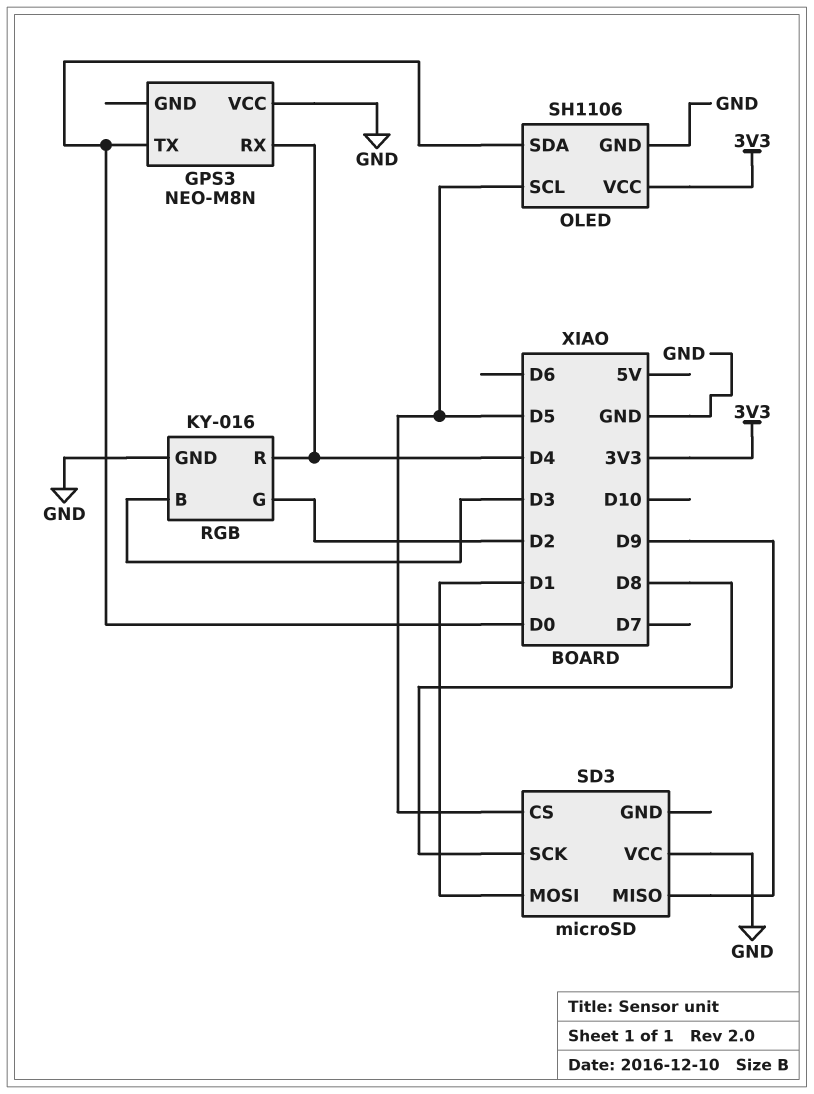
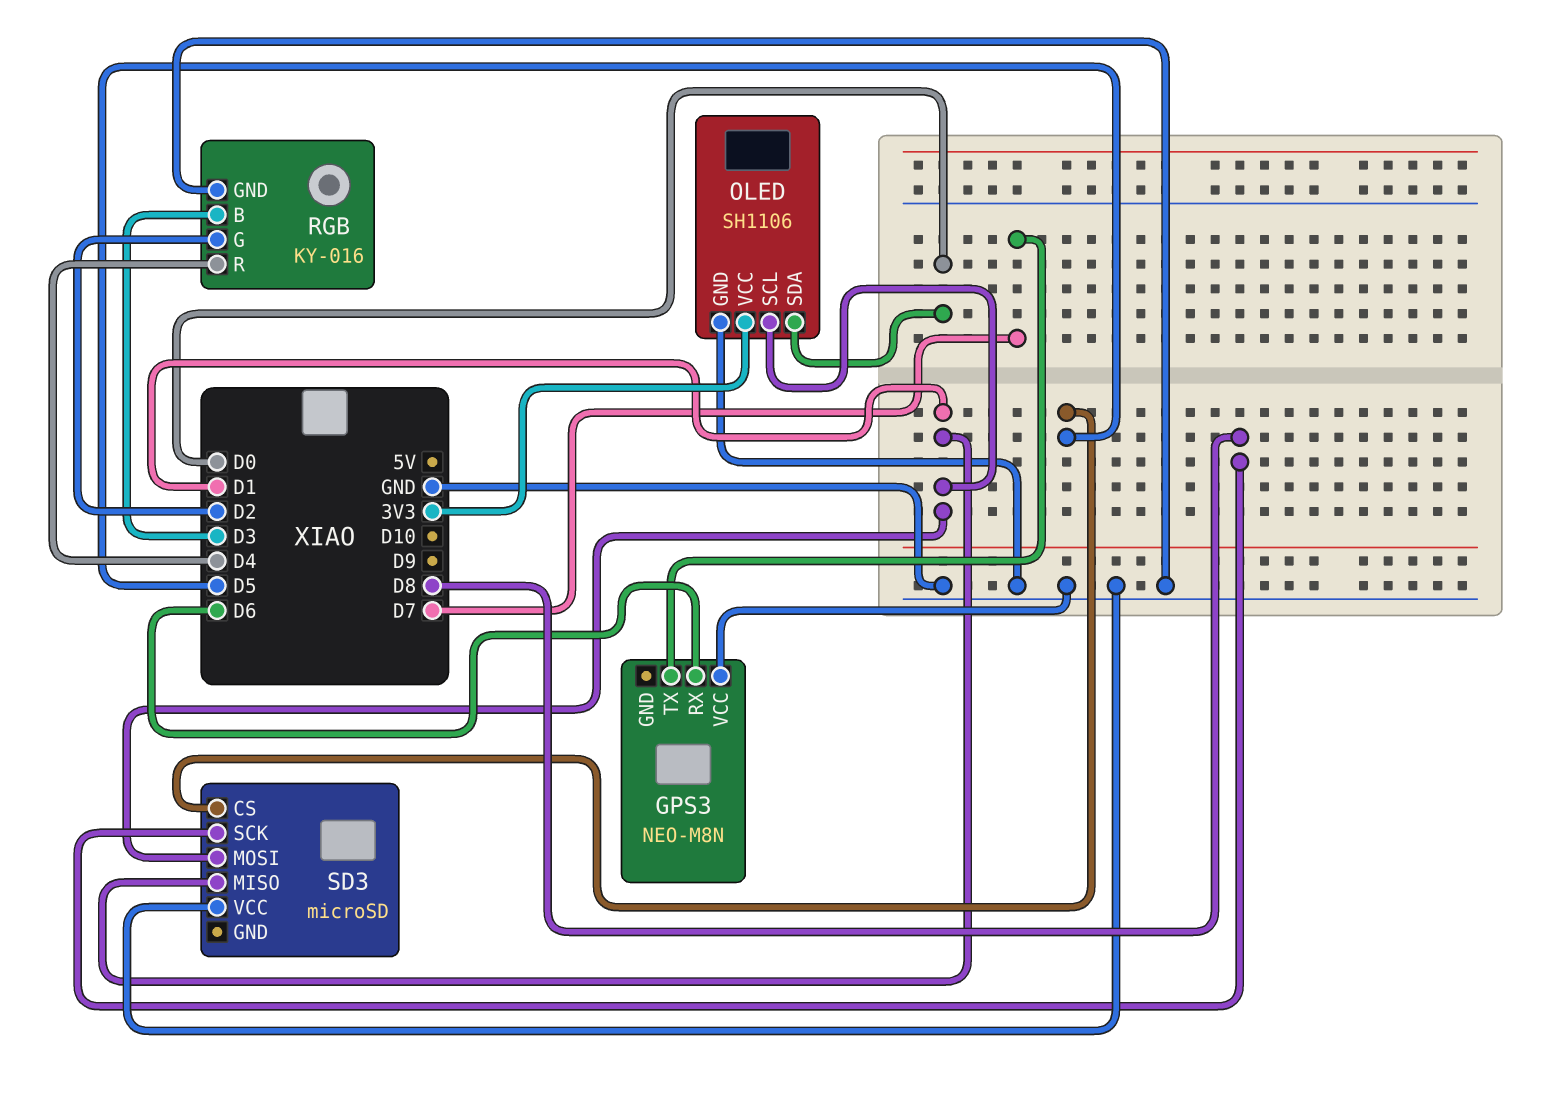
GPS3 pin RX: D4 -> D6
GPS3 pin TX: D0 -> D7
OLED pin SCL: D5 -> D1
SD3 pin MISO: D9 -> D1

